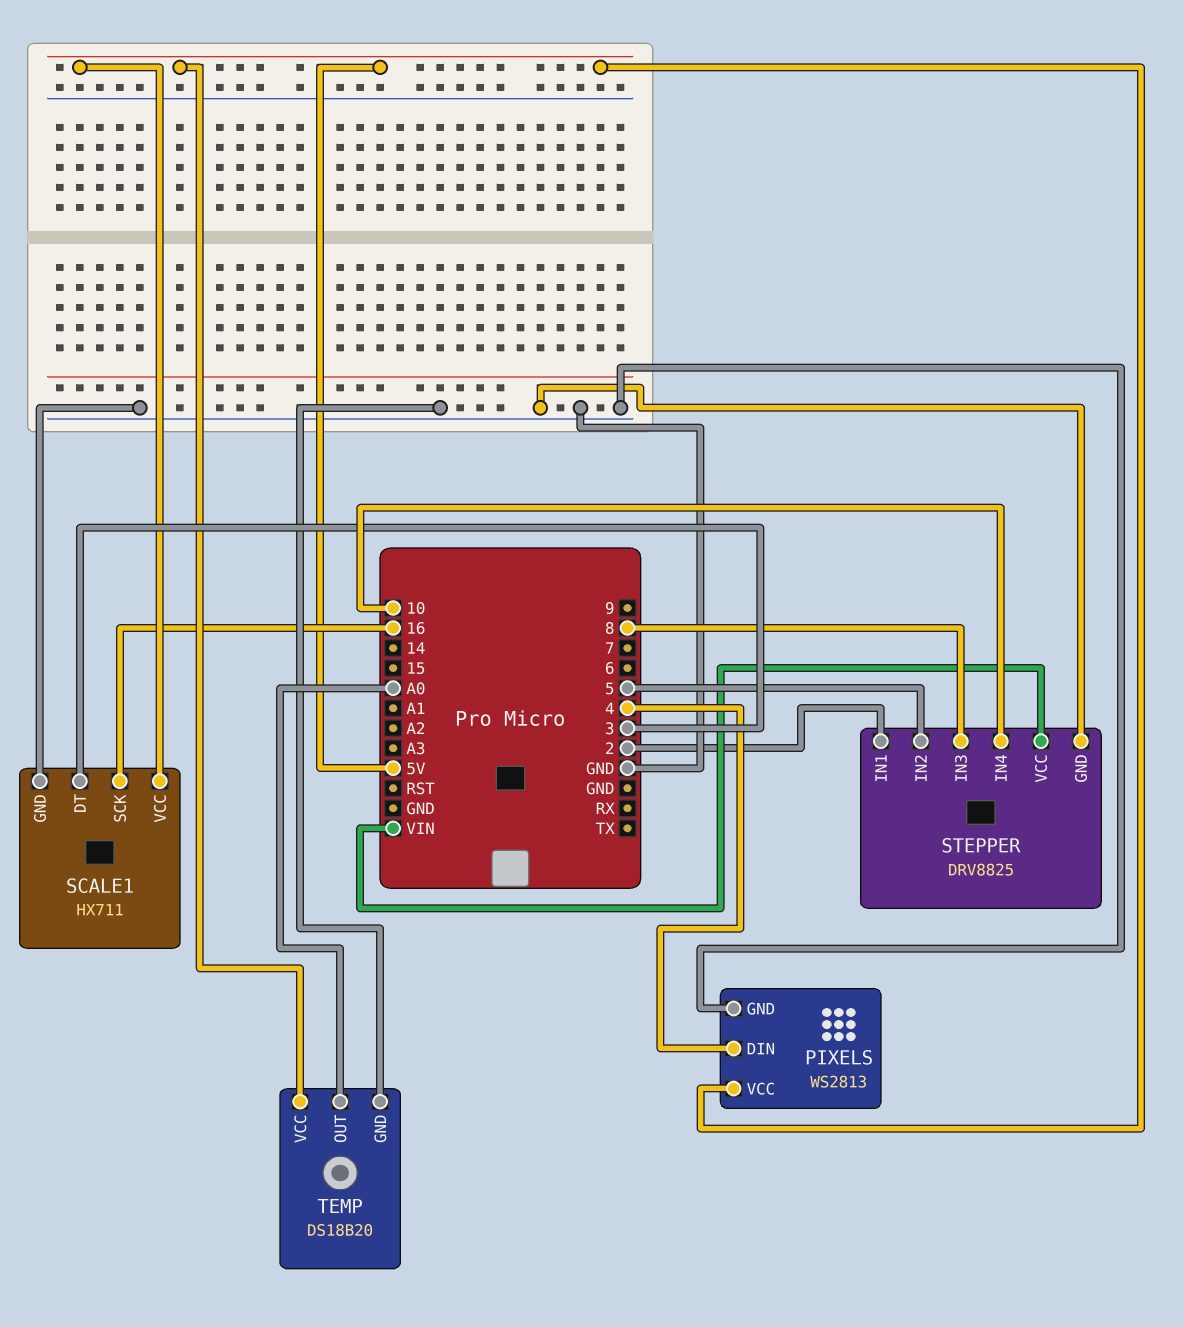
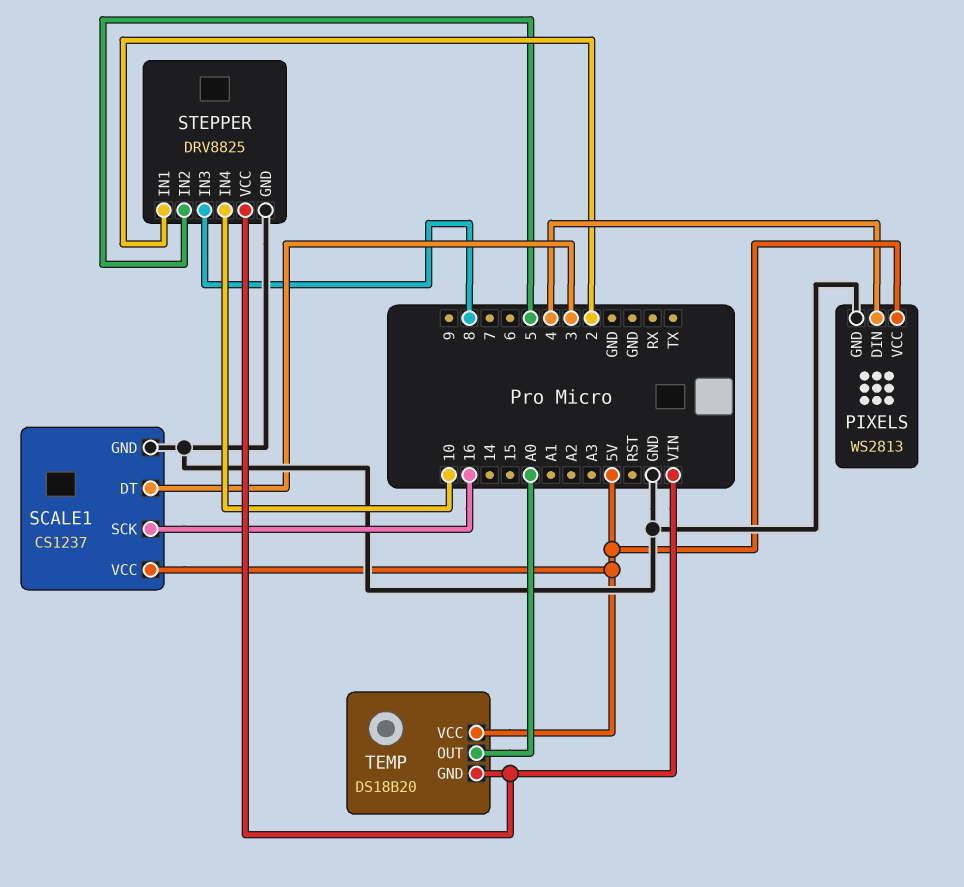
SCALE1: HX711 -> CS1237
TEMP pin GND: GND -> VIN

